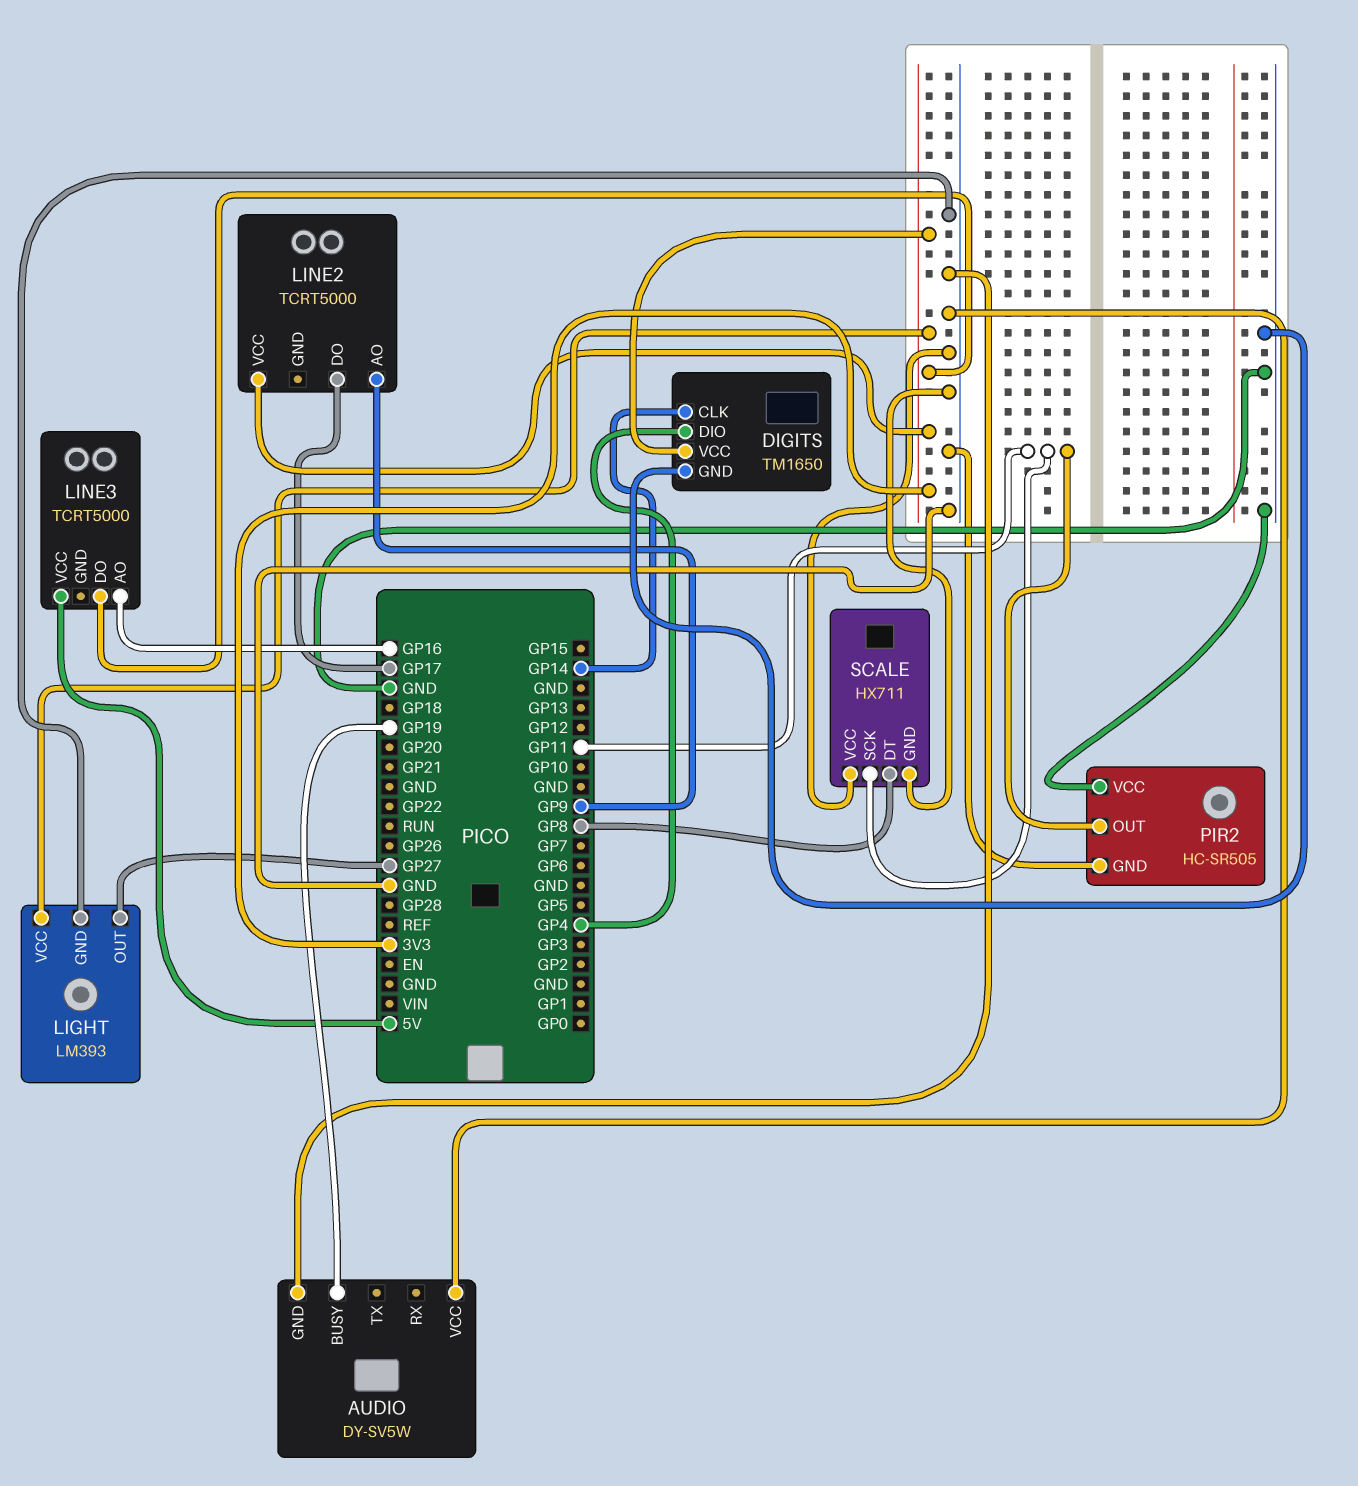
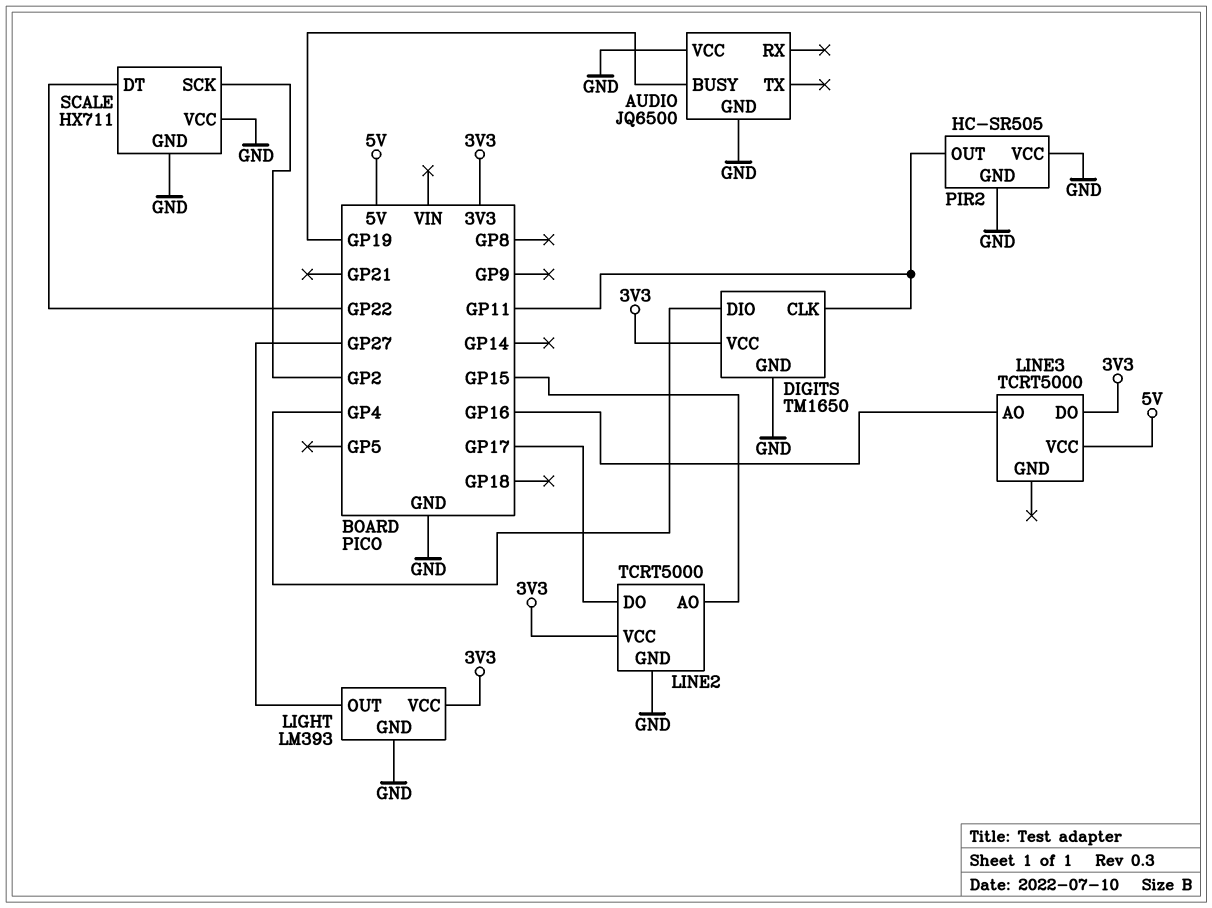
AUDIO: DY-SV5W -> JQ6500
DIGITS pin CLK: GP14 -> GP11
LINE2 pin AO: GP9 -> GP15
LINE2 pin GND: none -> GND
SCALE pin DT: GP8 -> GP22
SCALE pin SCK: GP11 -> GP2

